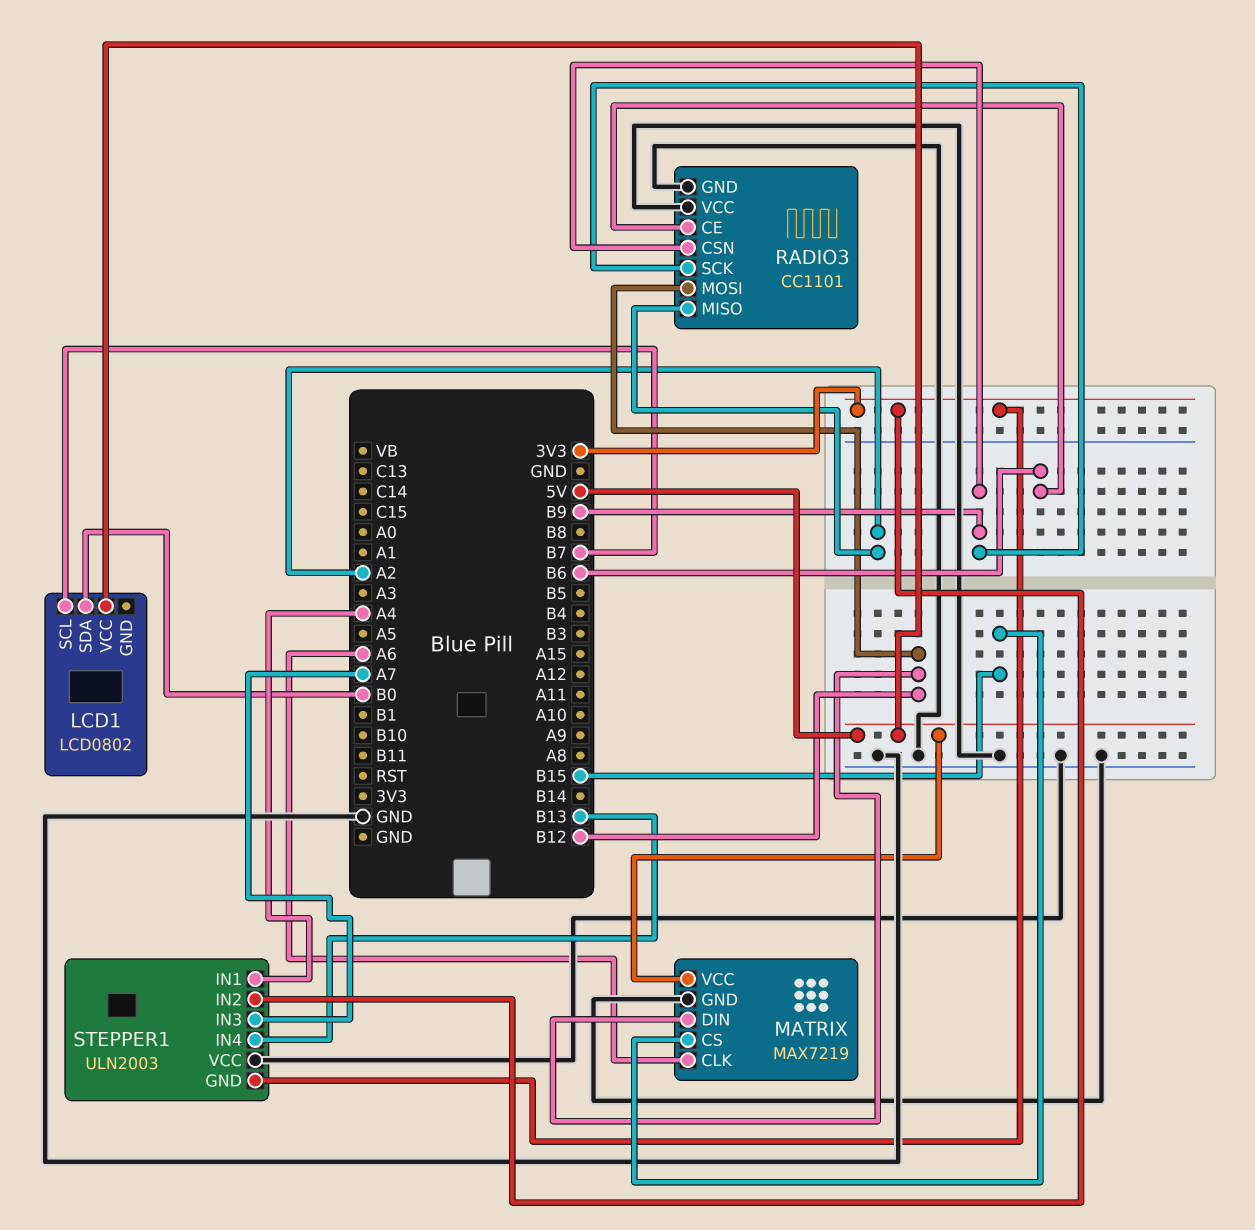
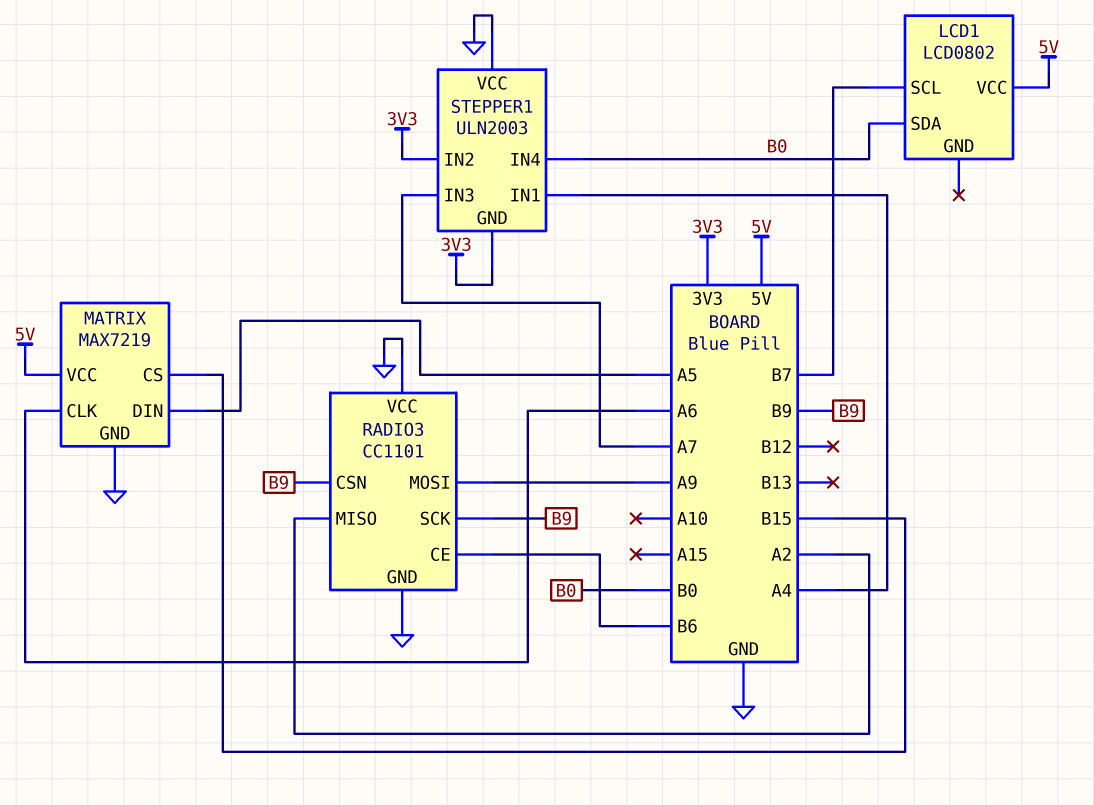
MATRIX pin DIN: B12 -> A5
RADIO3 pin MOSI: B12 -> A9
STEPPER1 pin IN4: B13 -> B0

